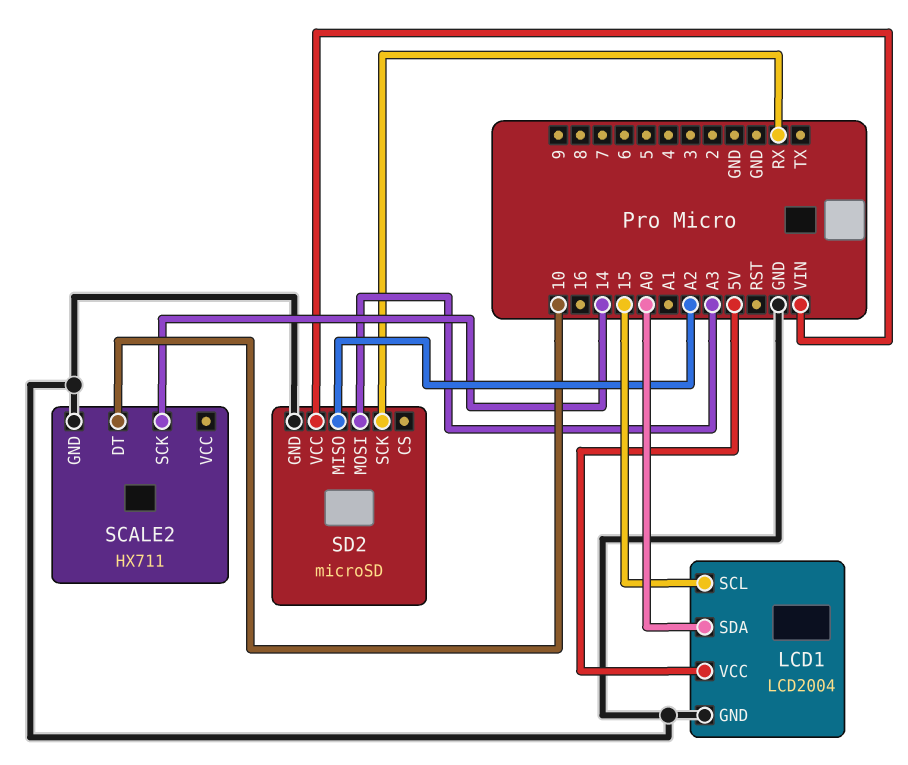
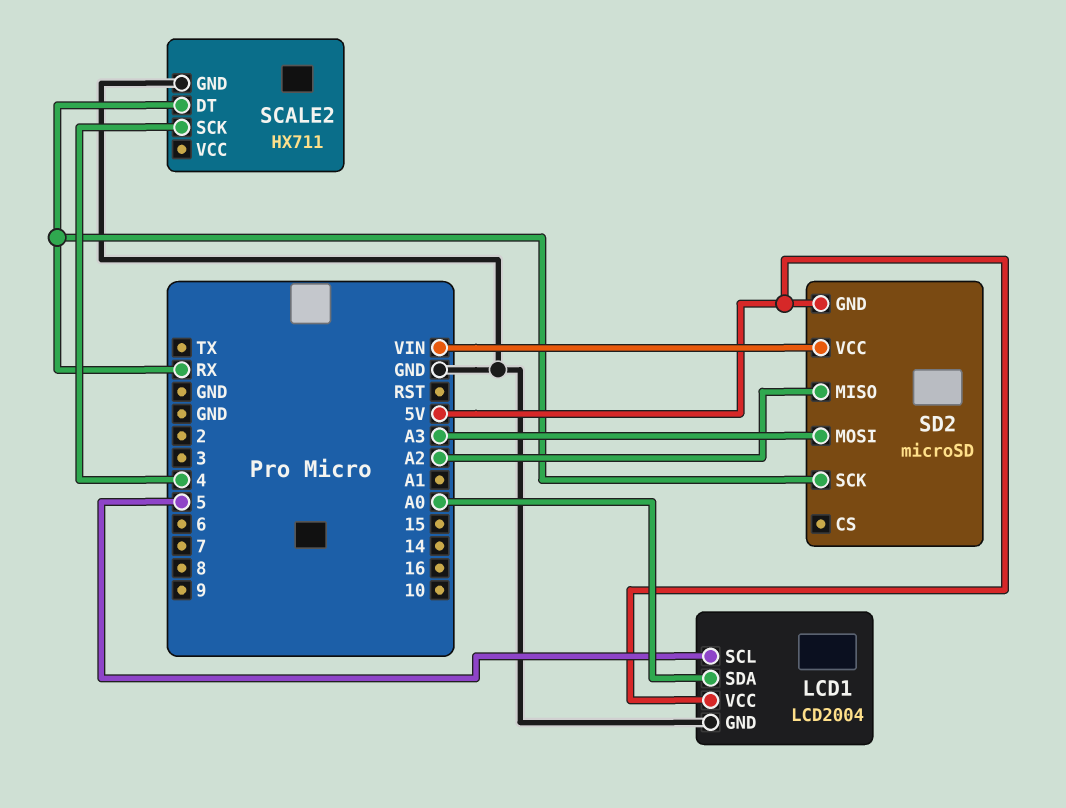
LCD1 pin SCL: 15 -> 5
SCALE2 pin DT: 10 -> RX
SCALE2 pin SCK: 14 -> 4
SD2 pin GND: GND -> 5V

